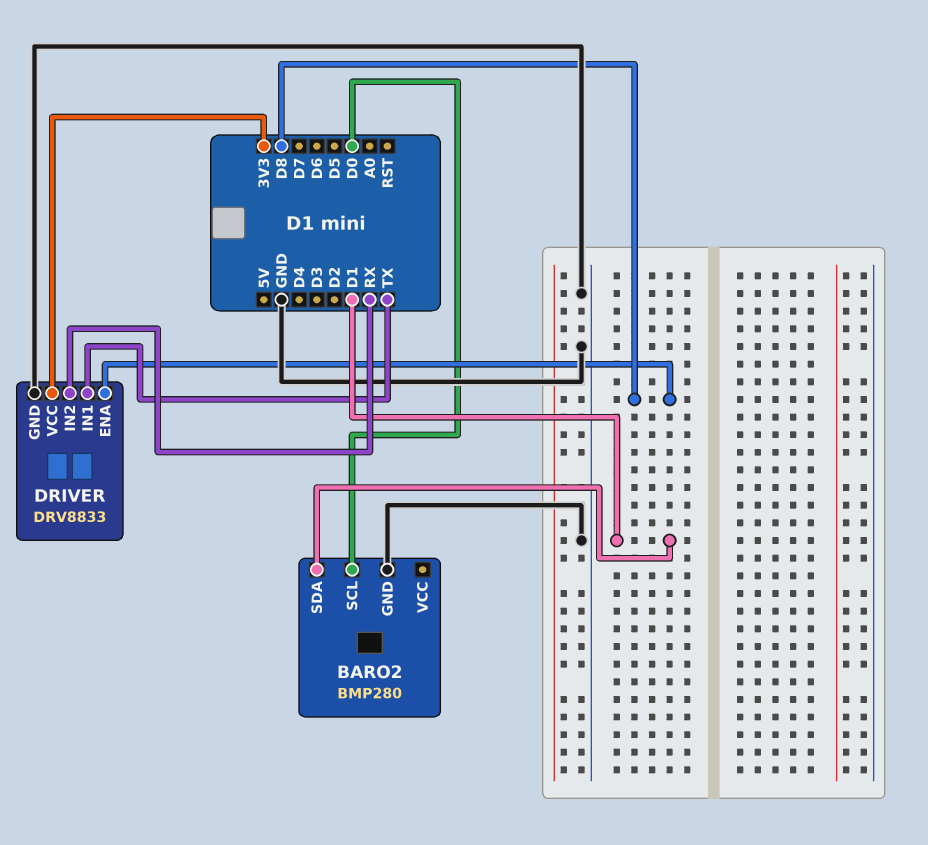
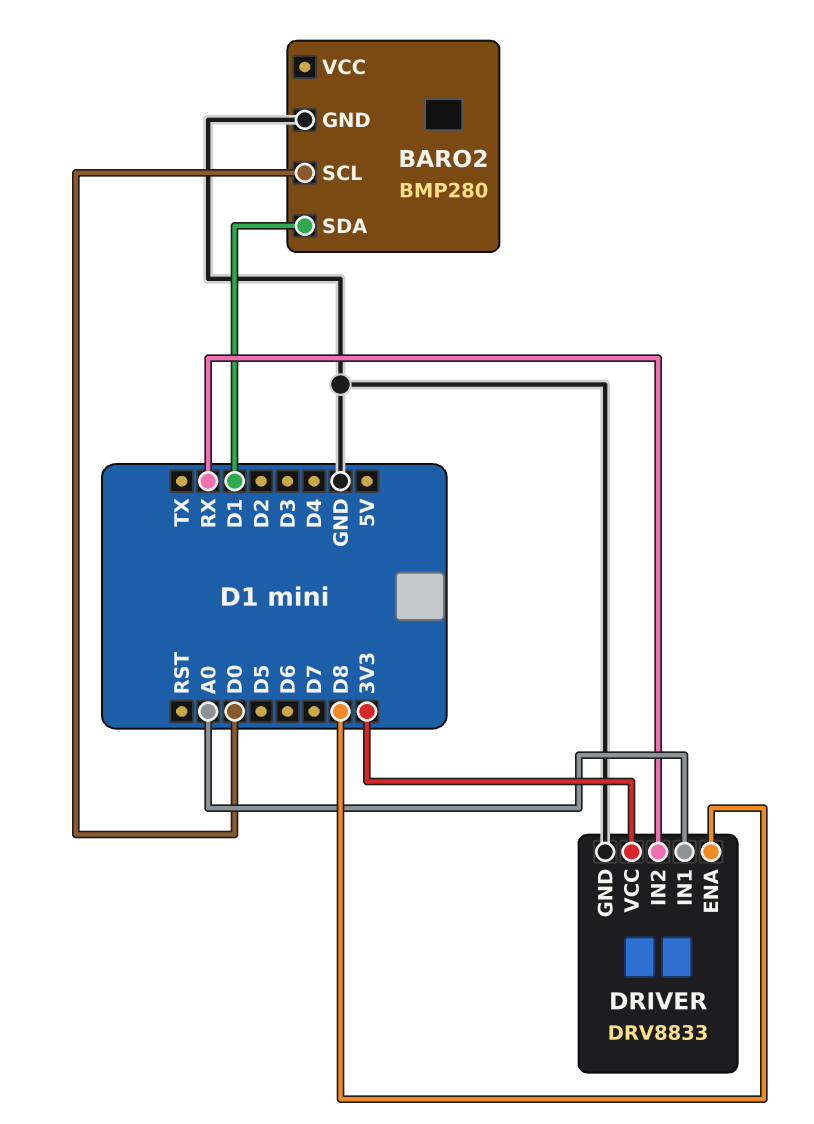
DRIVER pin IN1: TX -> A0

